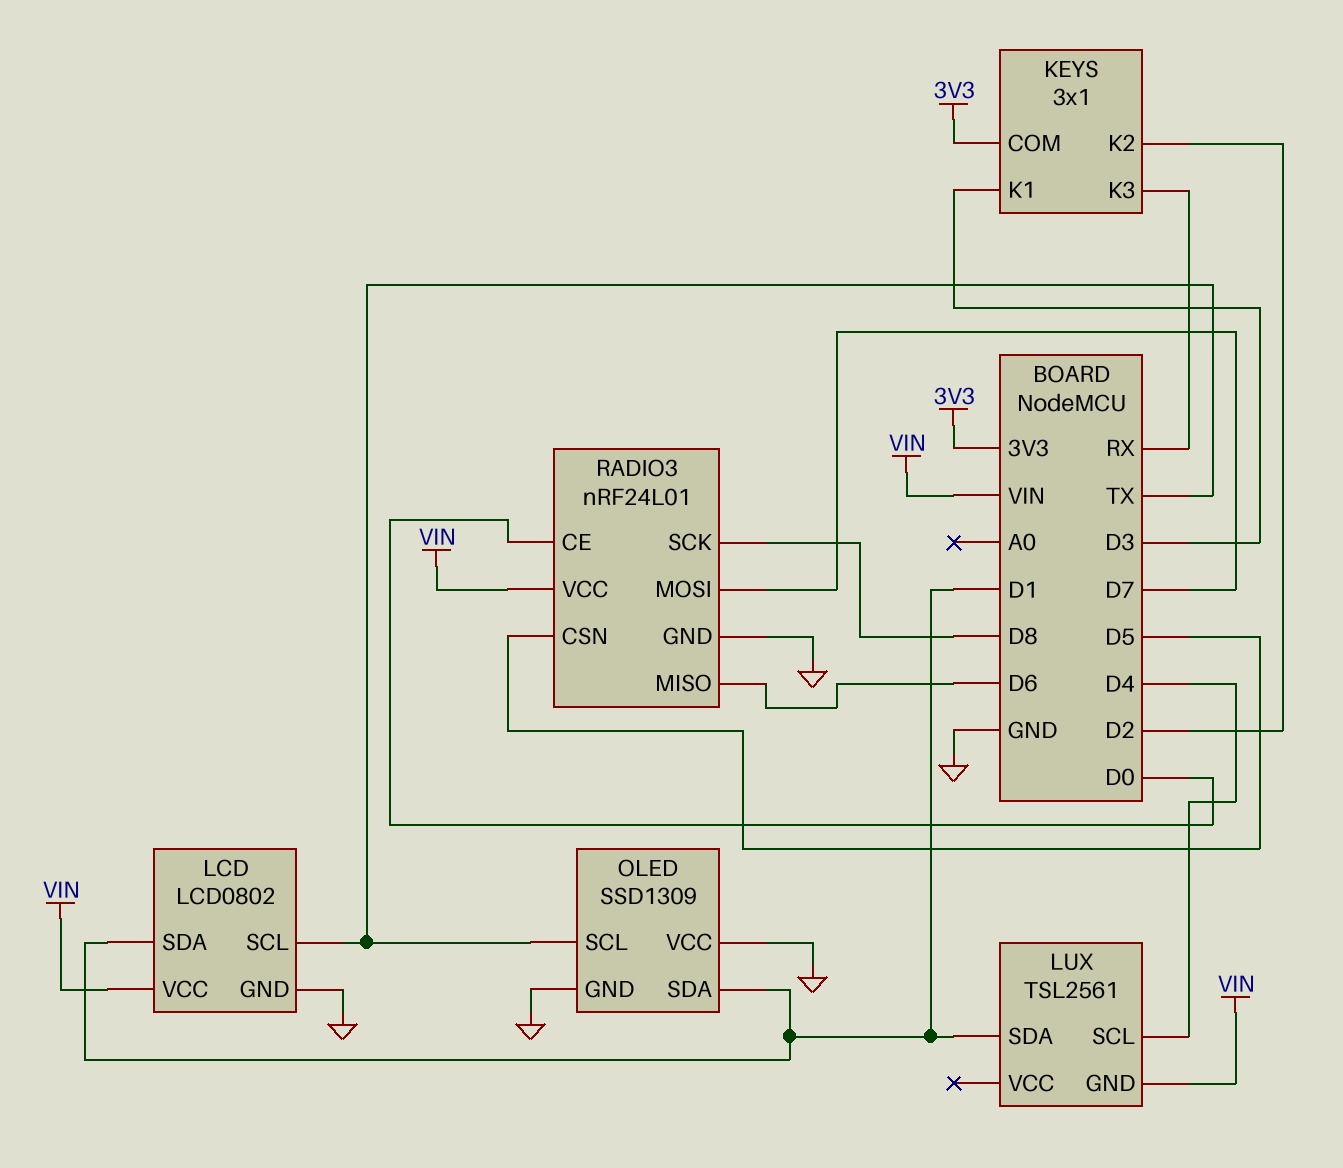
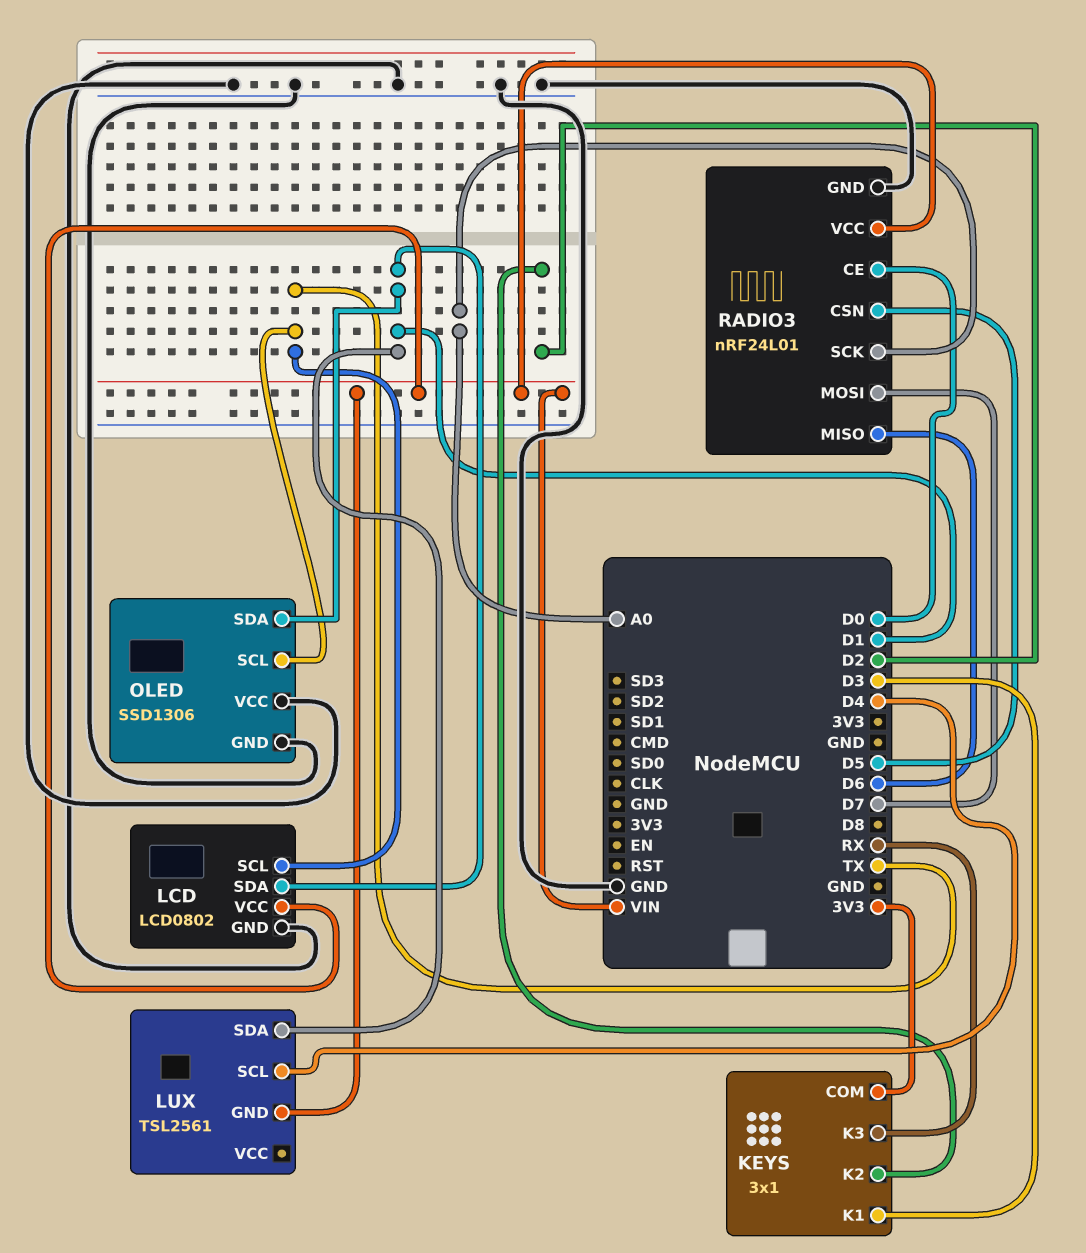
OLED: SSD1309 -> SSD1306
RADIO3 pin SCK: D8 -> A0

